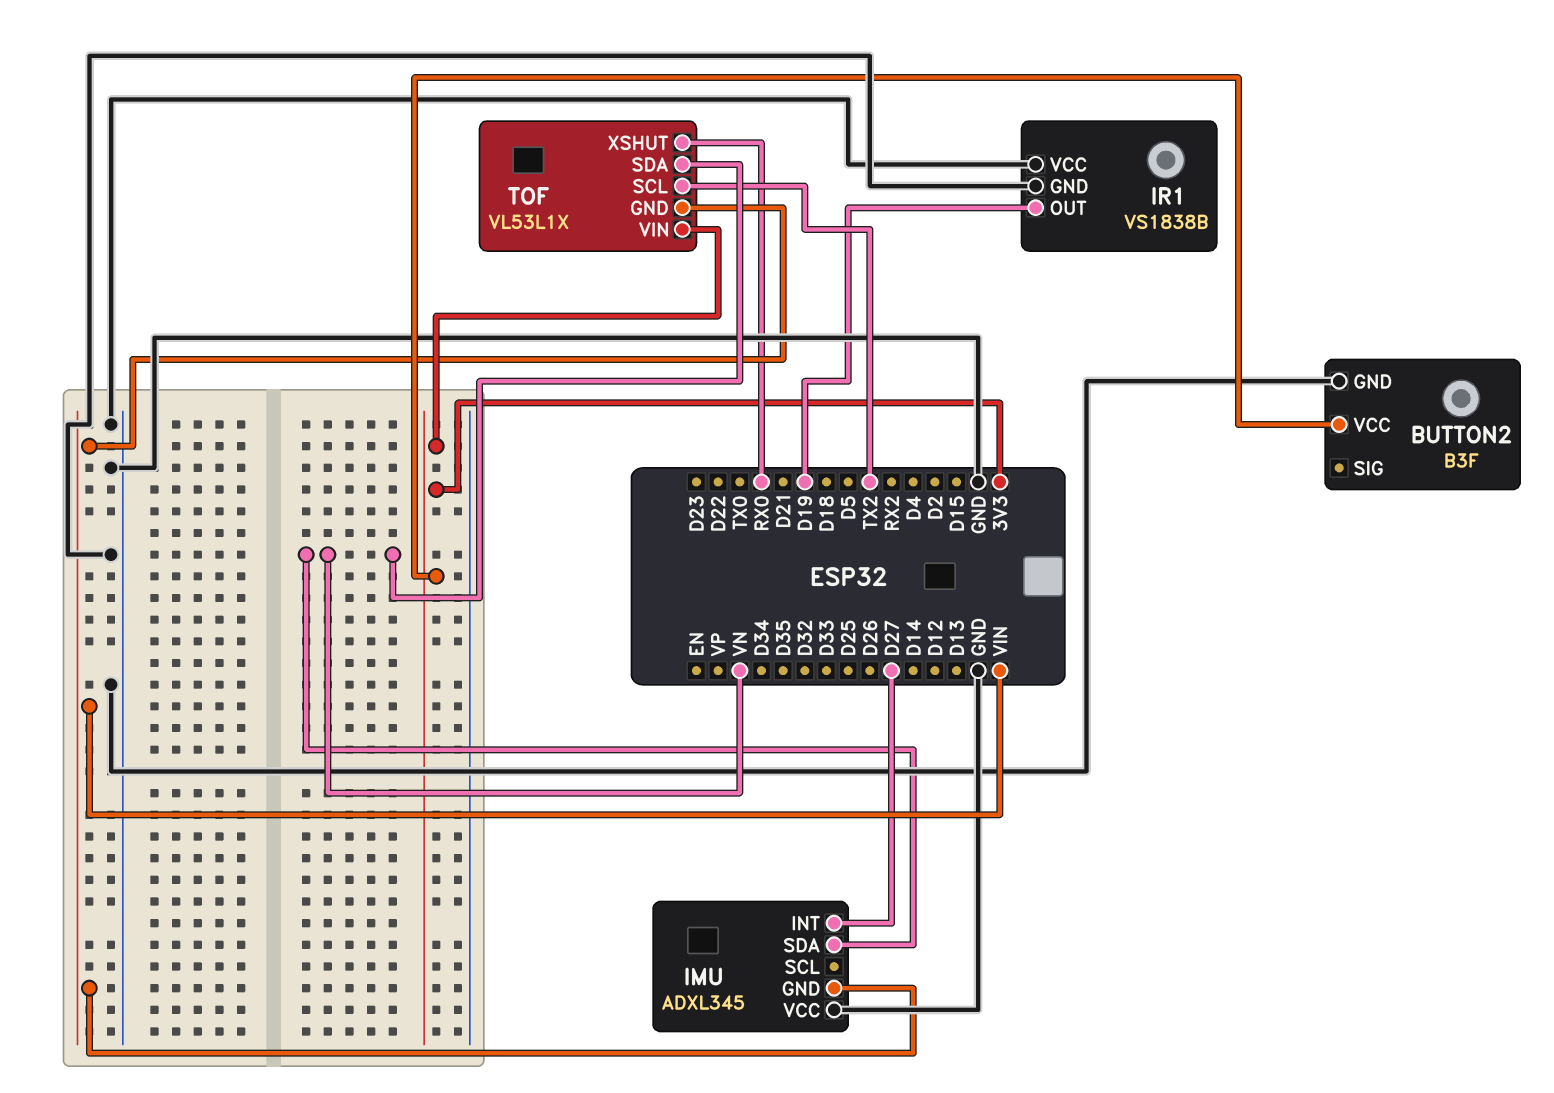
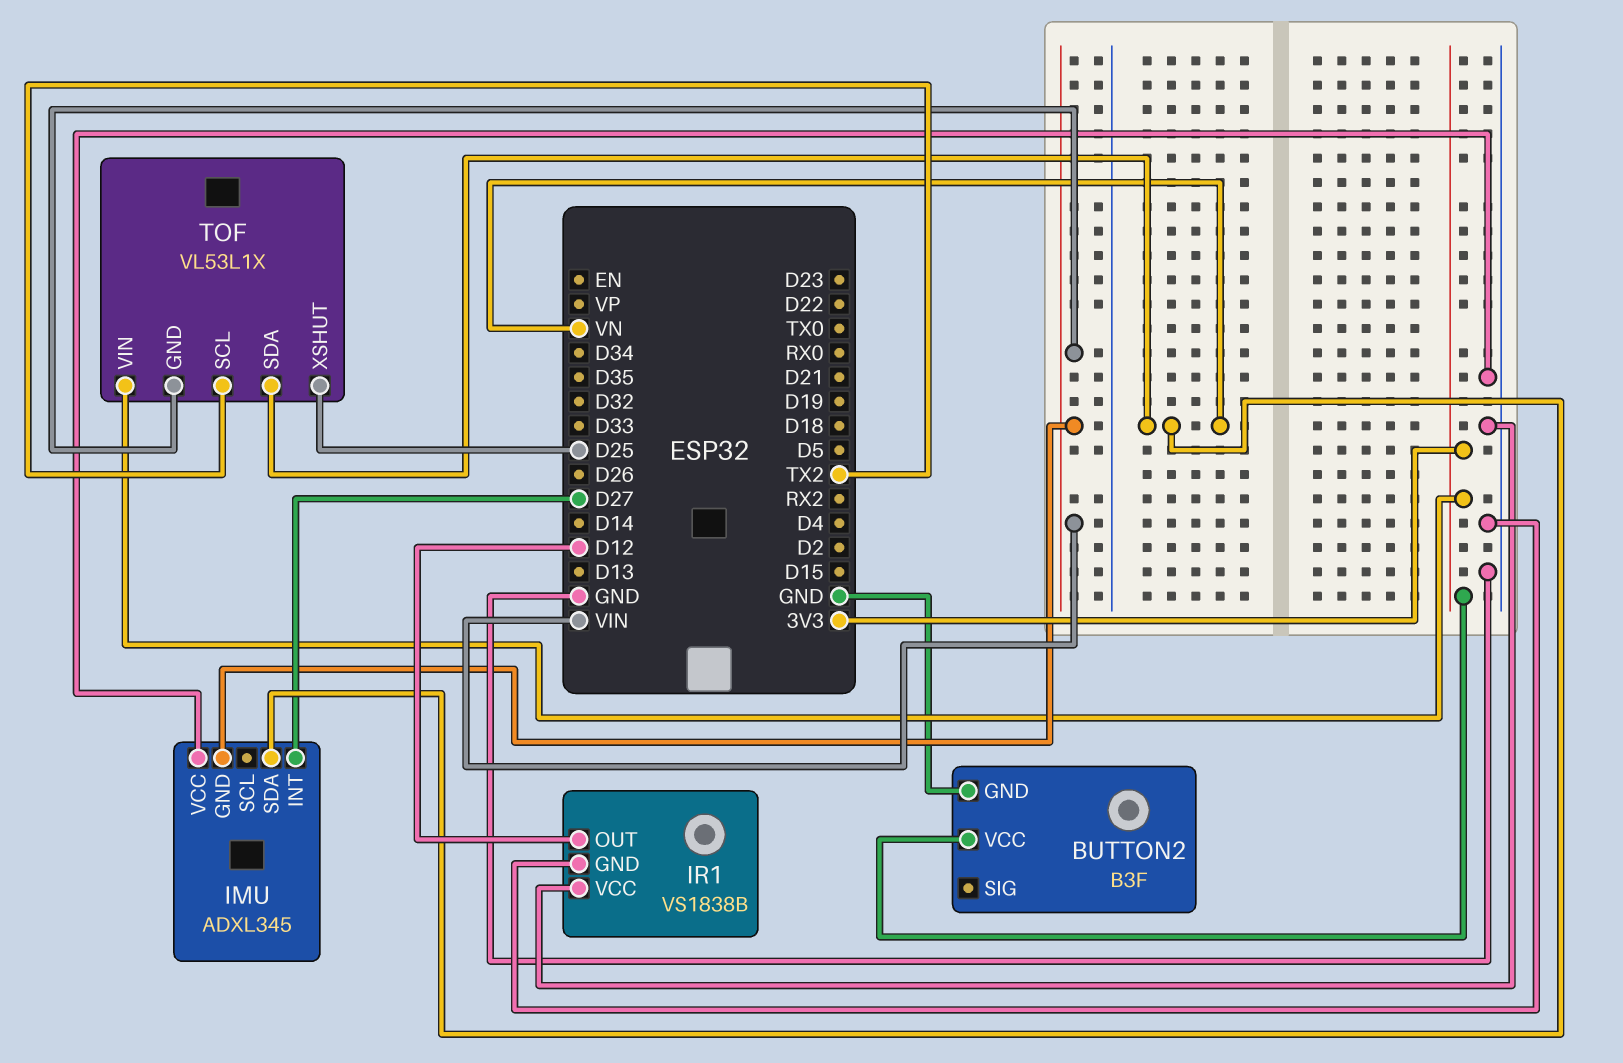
IR1 pin OUT: D19 -> D12
TOF pin XSHUT: RX0 -> D25

